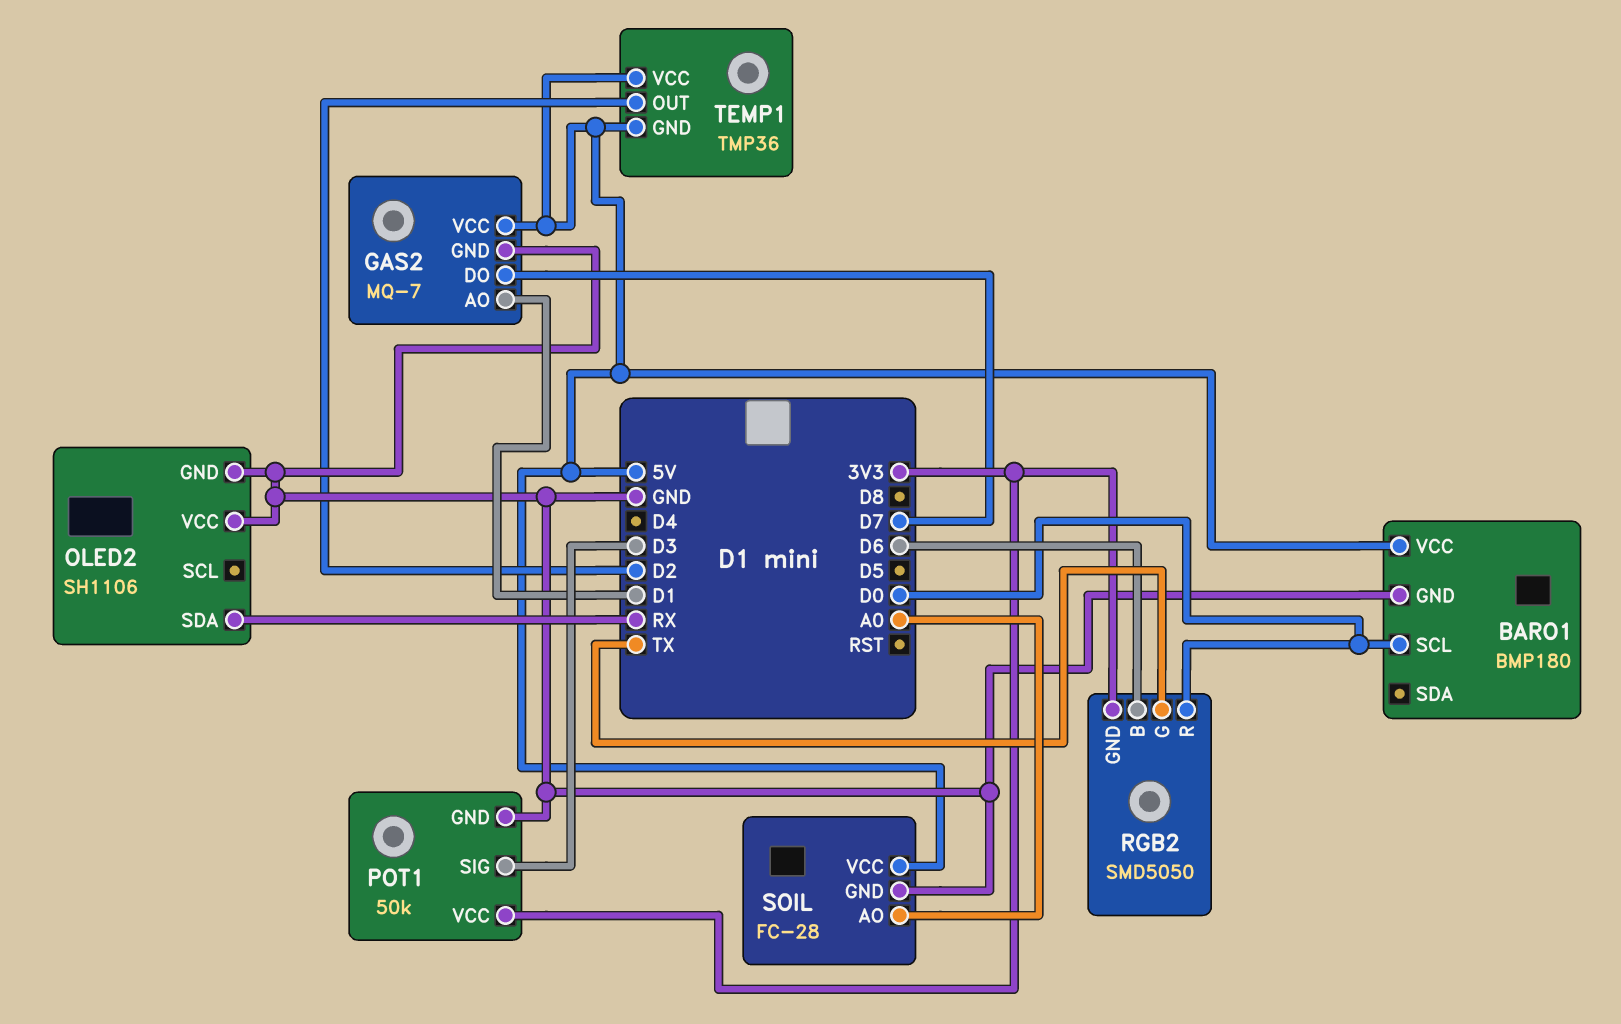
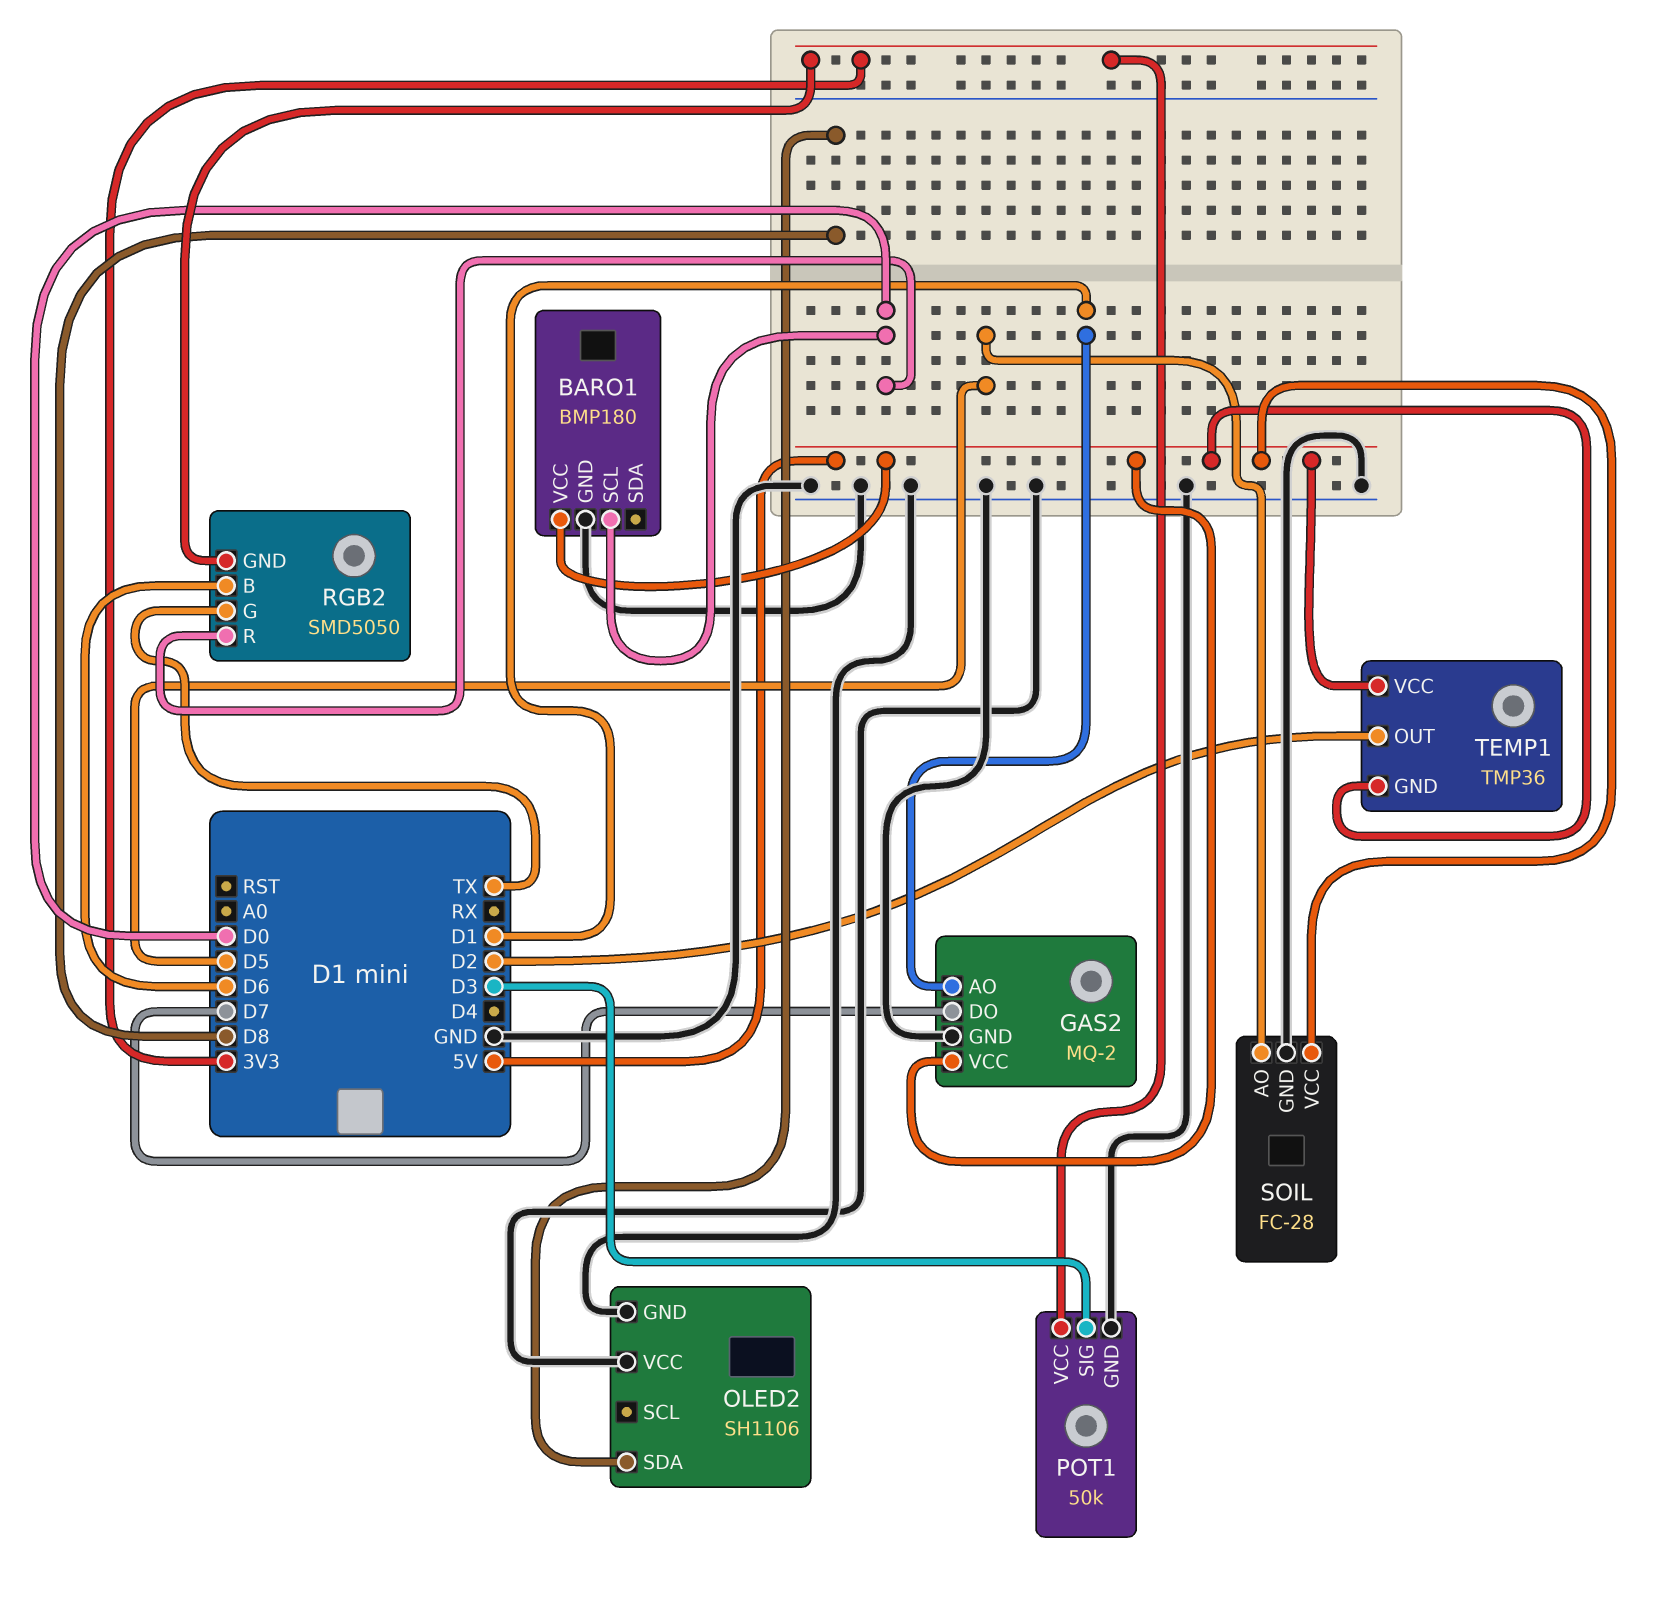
GAS2: MQ-7 -> MQ-2
OLED2 pin SDA: RX -> D8
SOIL pin AO: A0 -> D5

